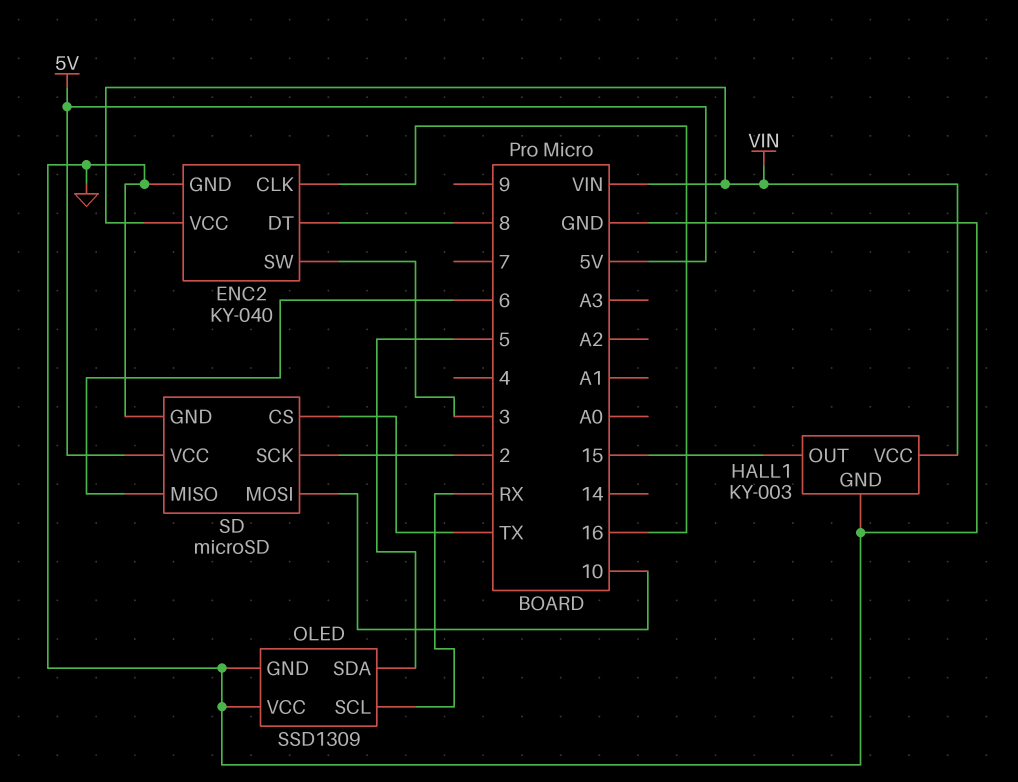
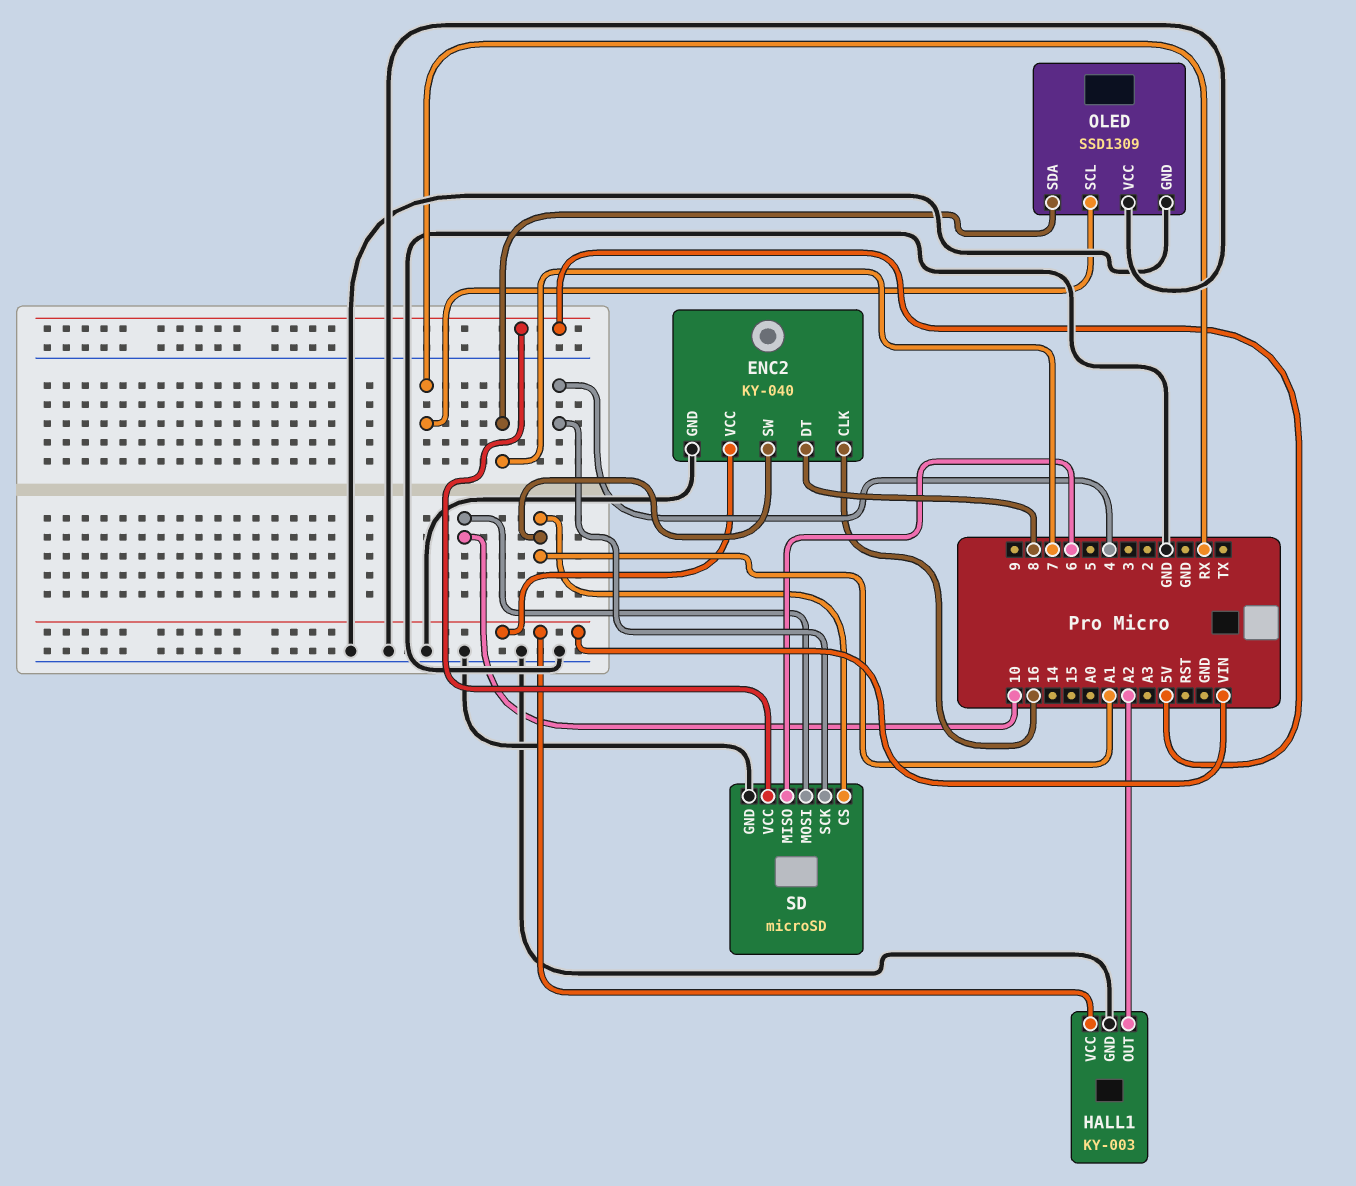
ENC2 pin SW: 3 -> A1
HALL1 pin OUT: 15 -> A2
OLED pin SDA: 5 -> 7
SD pin CS: TX -> A1
SD pin SCK: 2 -> 4

